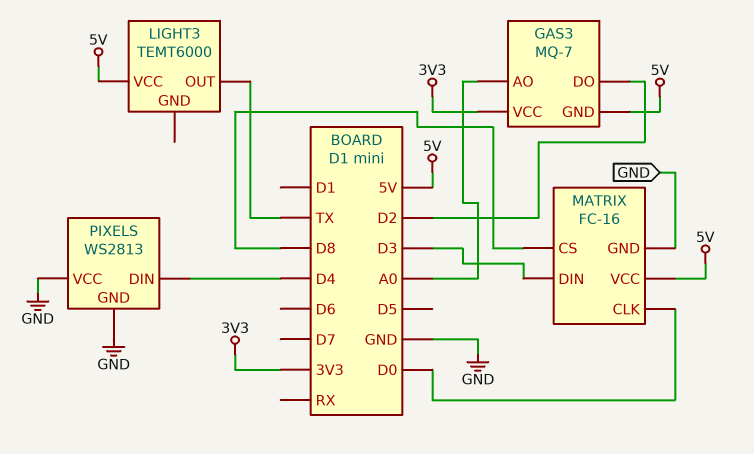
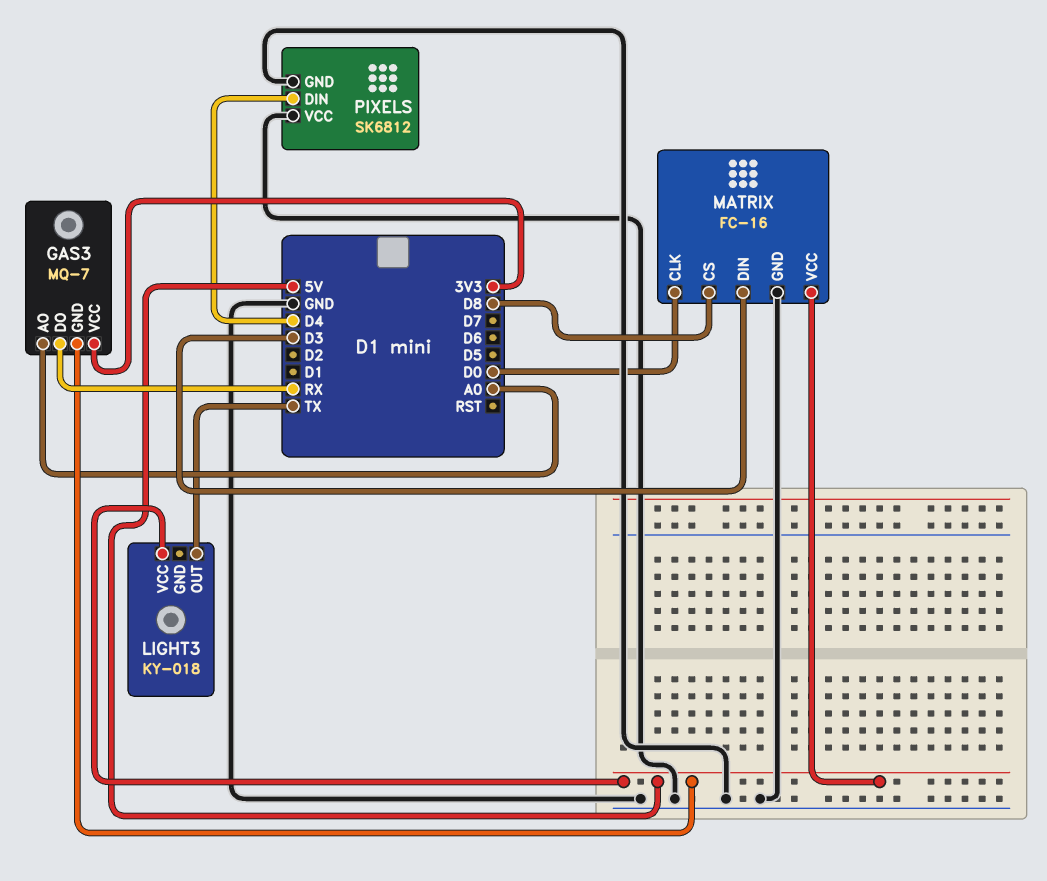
GAS3 pin DO: D2 -> RX
LIGHT3: TEMT6000 -> KY-018
PIXELS: WS2813 -> SK6812

